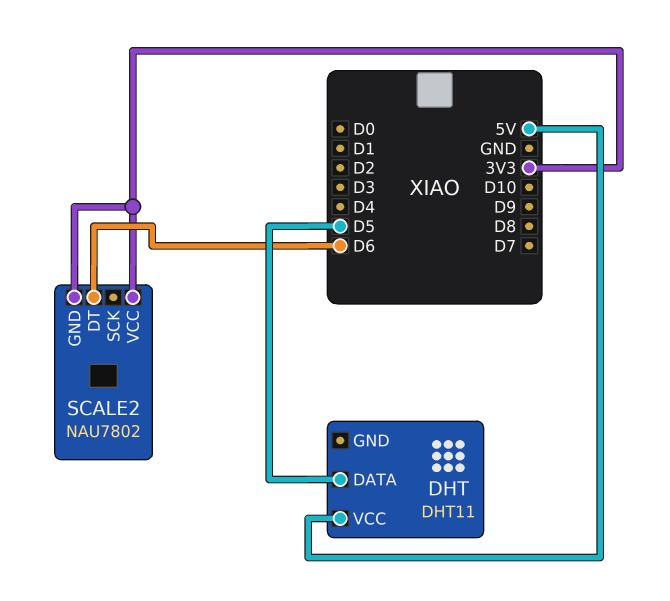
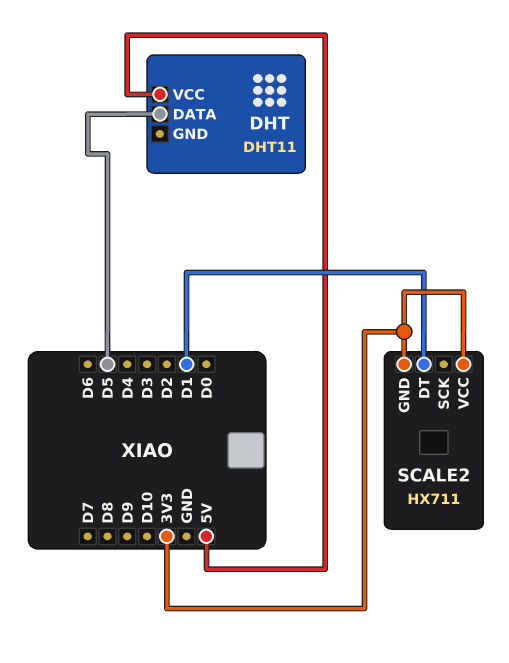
SCALE2: NAU7802 -> HX711
SCALE2 pin DT: D6 -> D1

